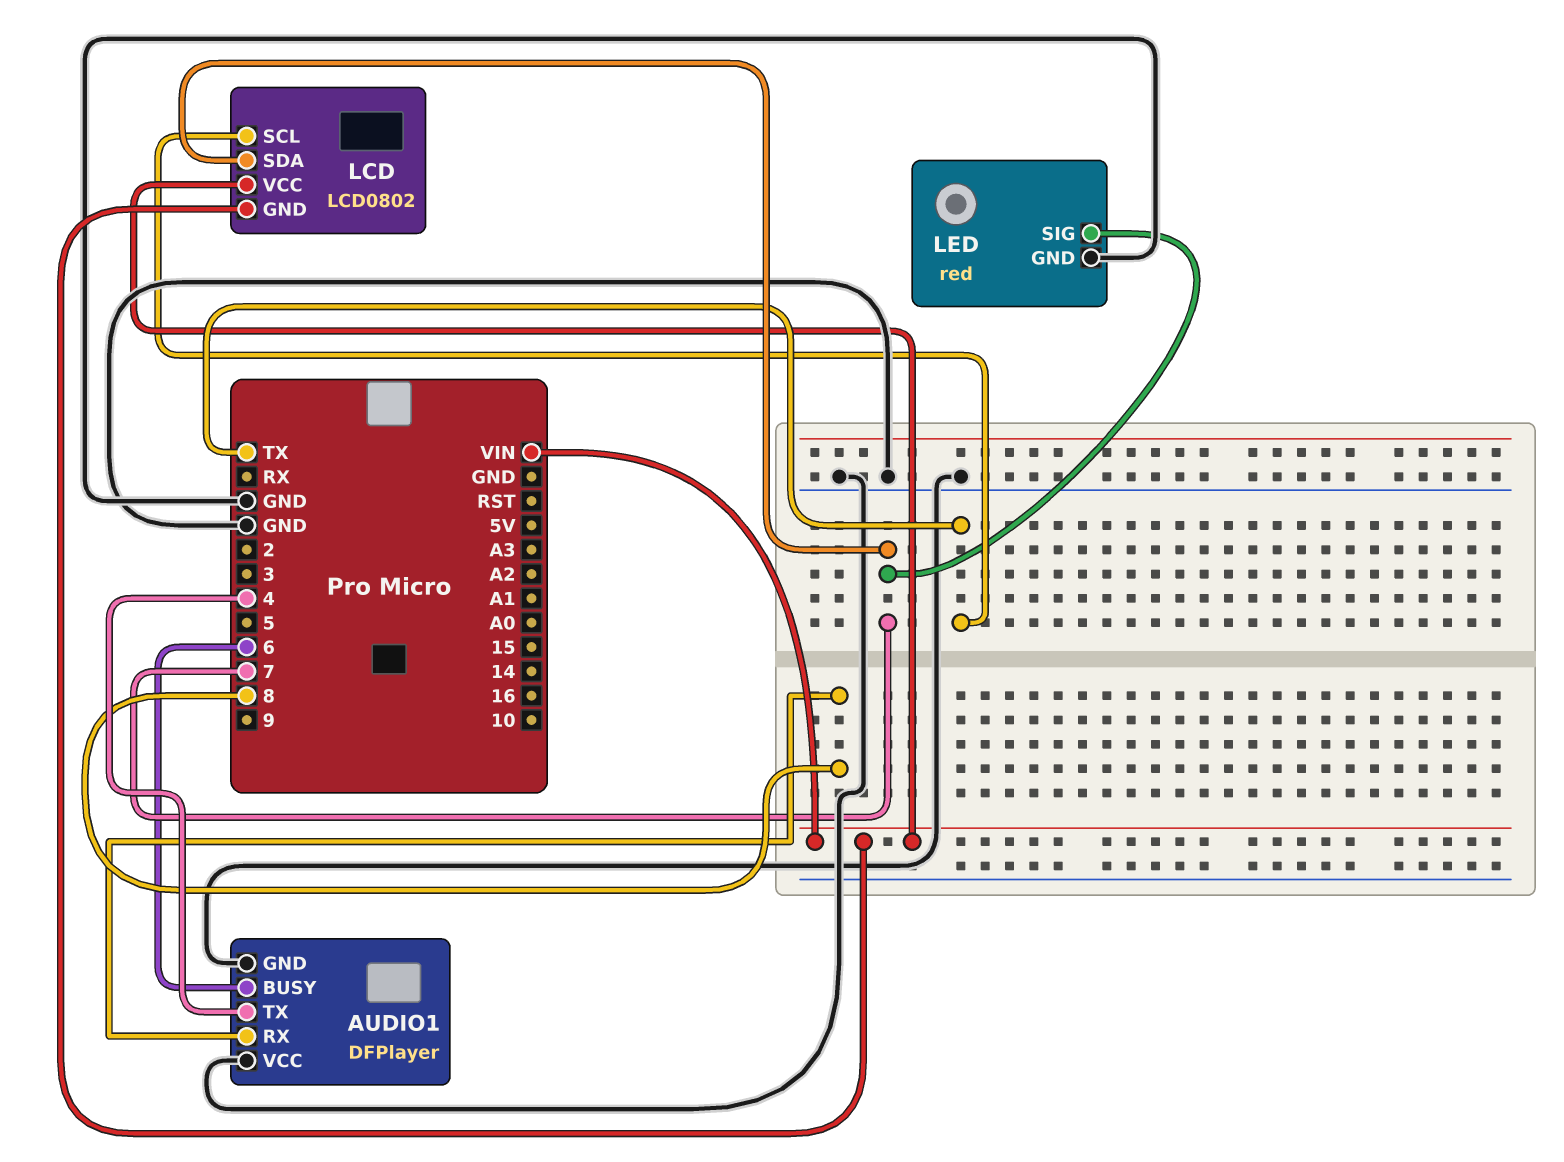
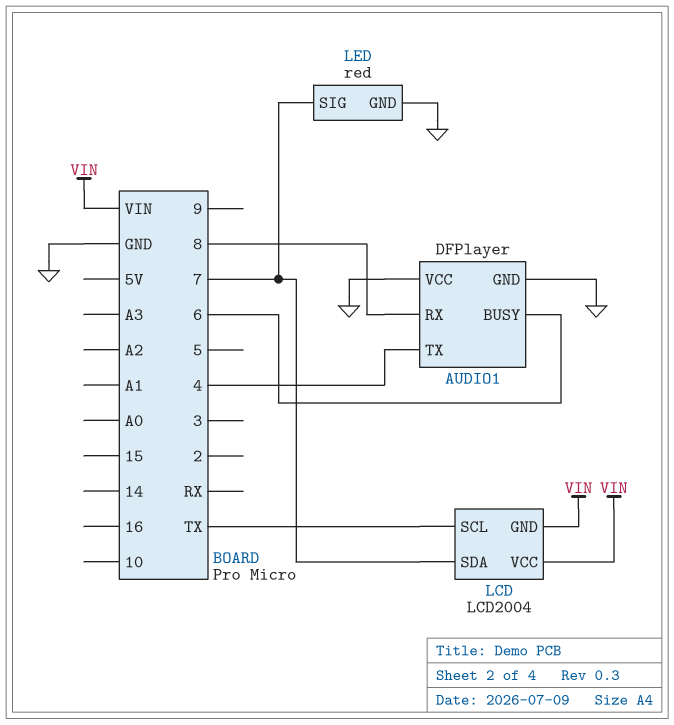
LCD: LCD0802 -> LCD2004

